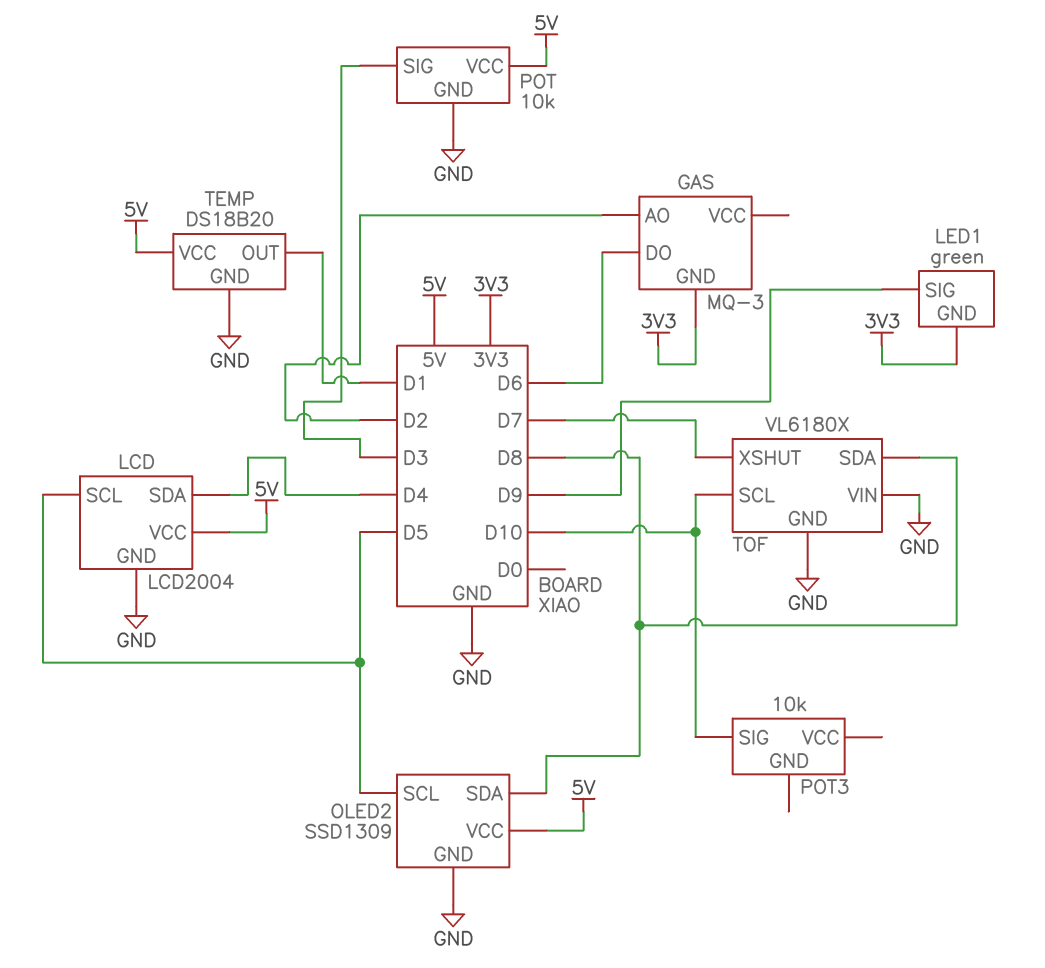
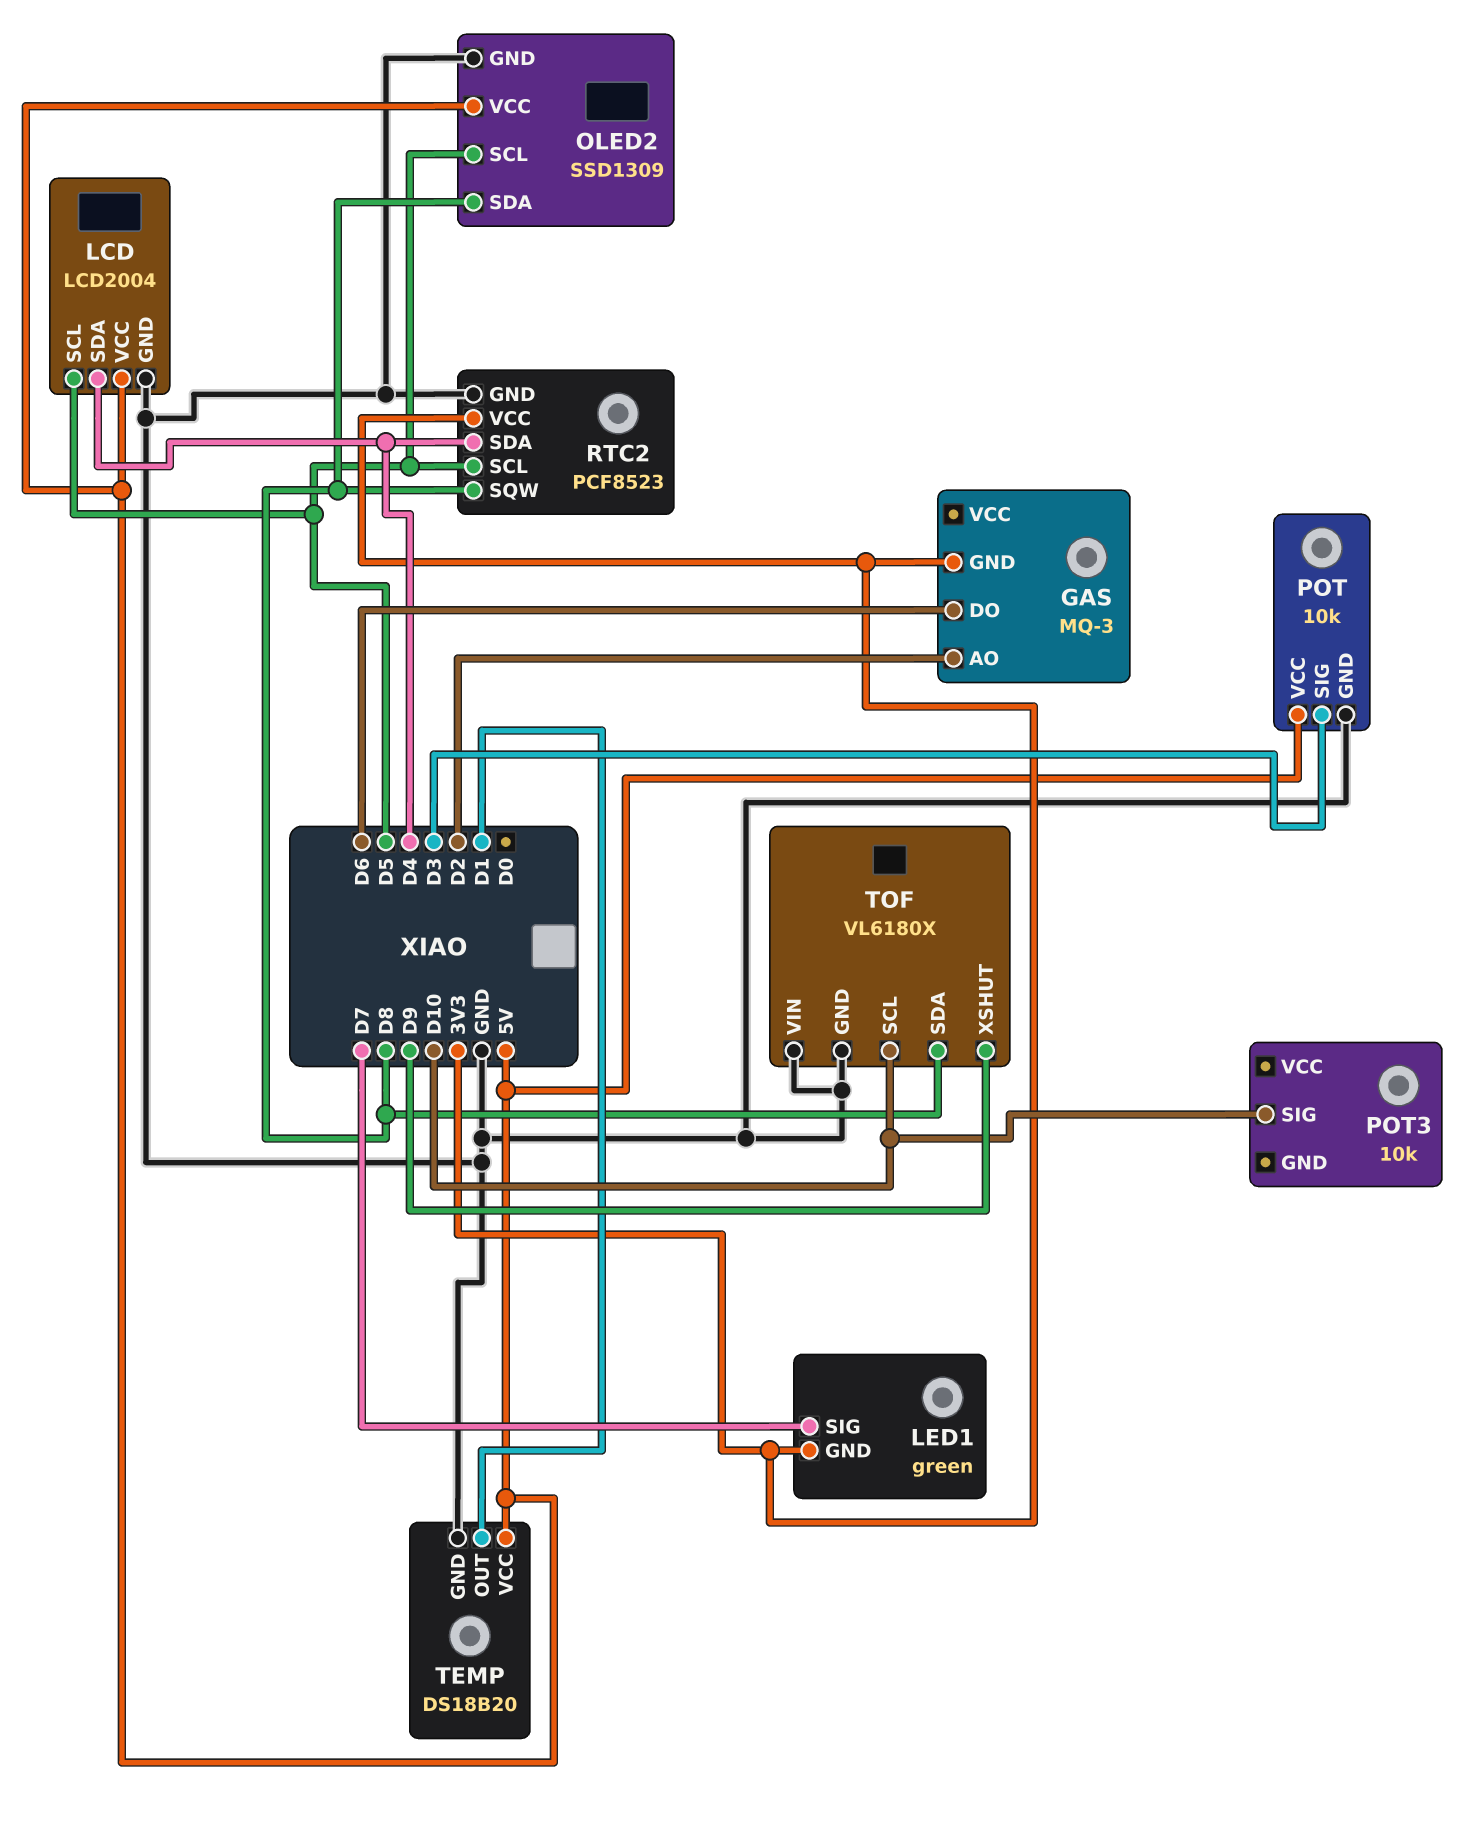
LED1 pin SIG: D9 -> D7
RTC2: none -> PCF8523
RTC2 pin GND: none -> GND
RTC2 pin SCL: none -> D5
RTC2 pin SDA: none -> D4
RTC2 pin SQW: none -> D8
RTC2 pin VCC: none -> 3V3
TOF pin XSHUT: D7 -> D9

